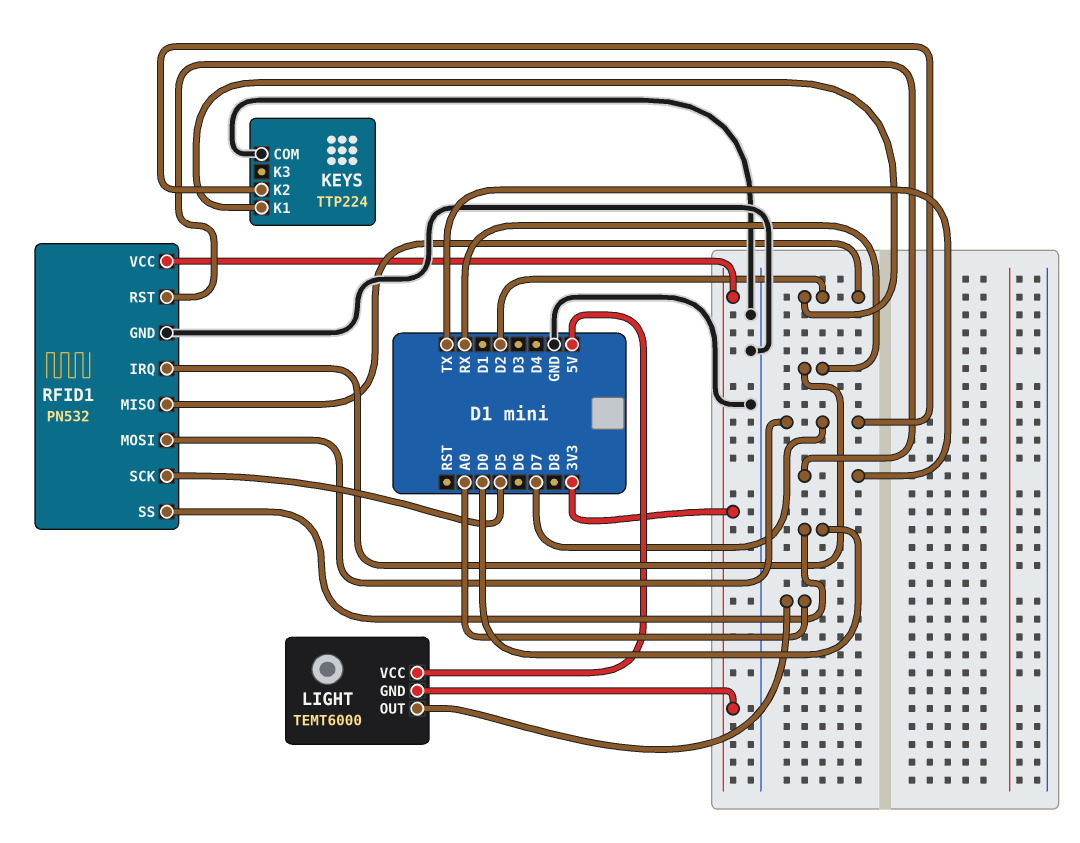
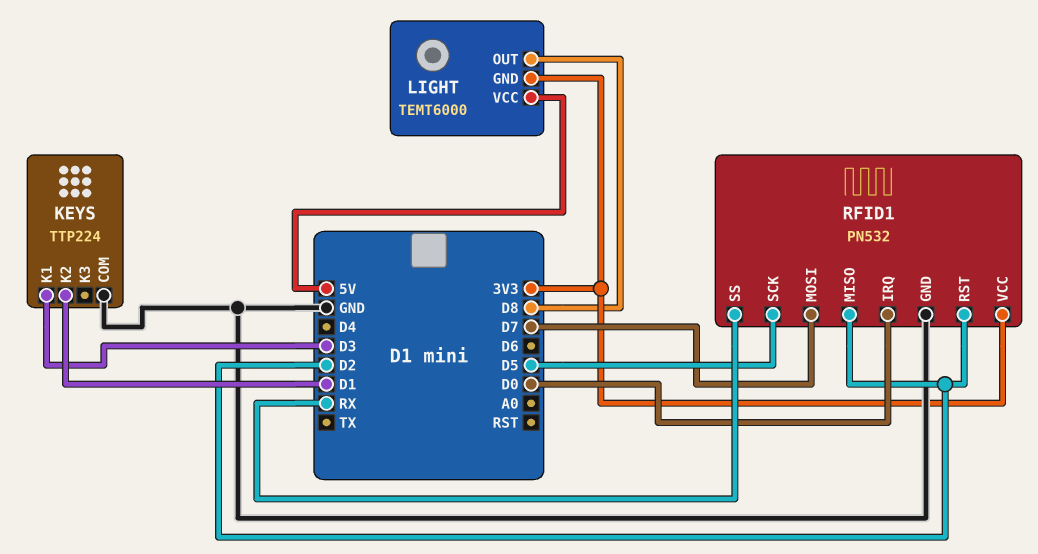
KEYS pin K1: D2 -> D3
KEYS pin K2: D7 -> D1
LIGHT pin OUT: A0 -> D8
RFID1 pin IRQ: RX -> D0
RFID1 pin RST: TX -> D2
RFID1 pin SS: D0 -> RX

